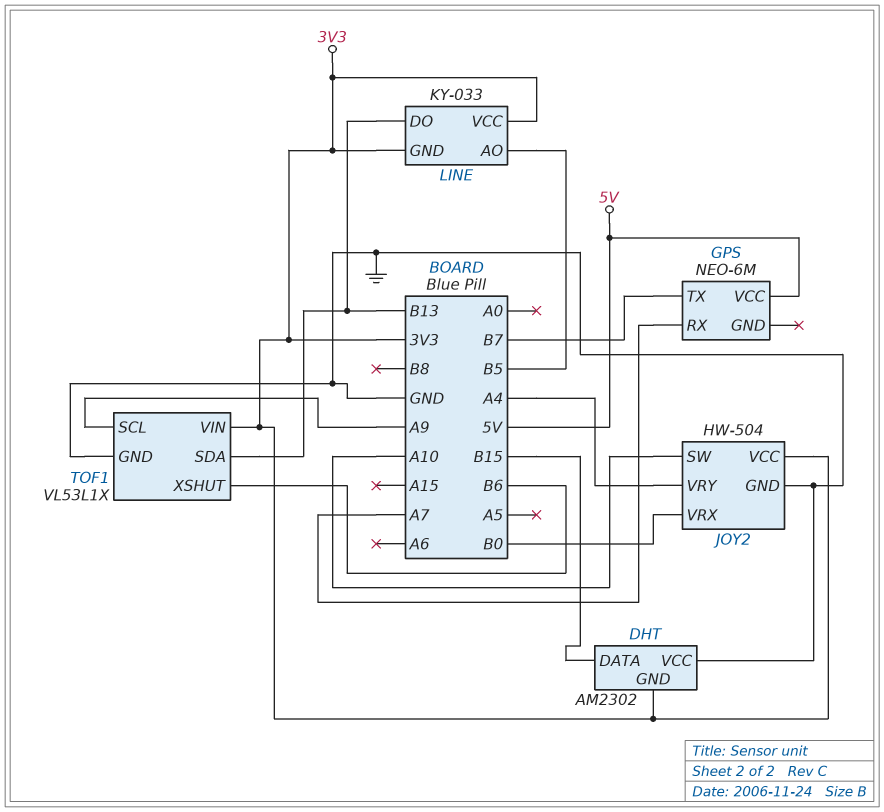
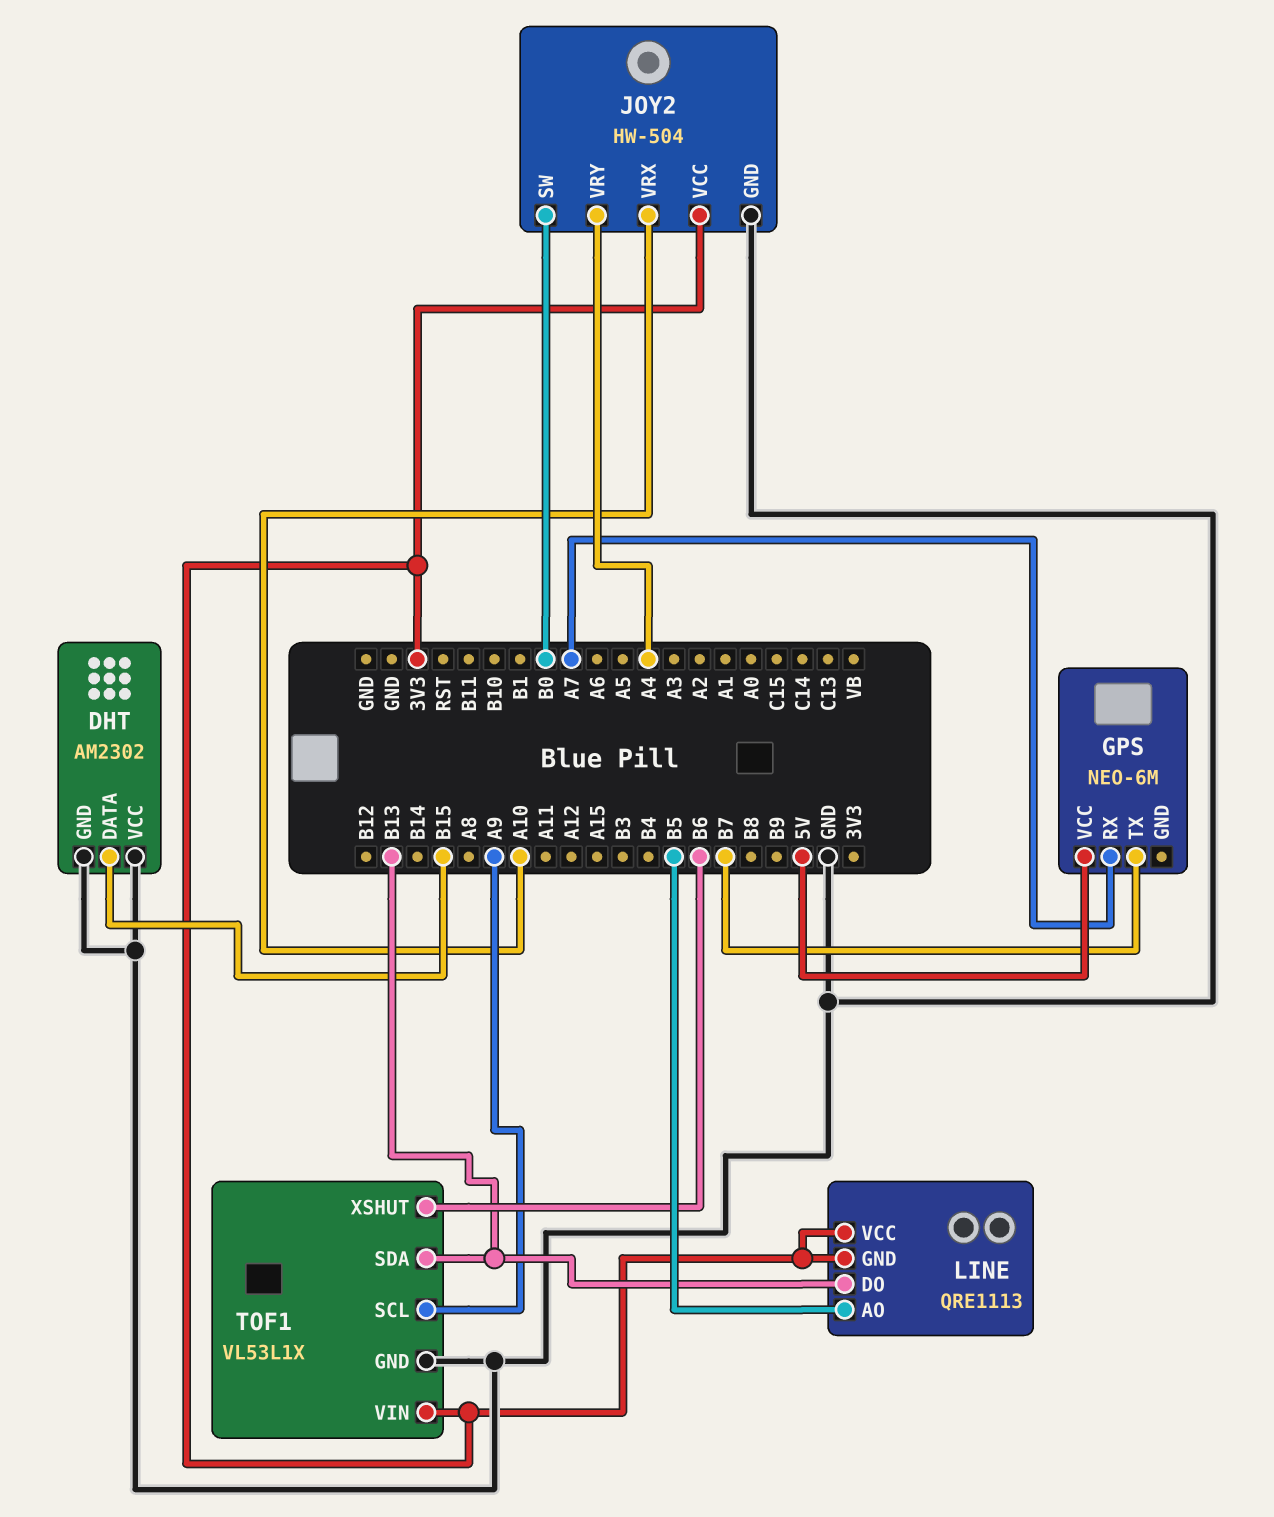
DHT pin GND: 3V3 -> GND
JOY2 pin SW: A10 -> B0
JOY2 pin VRX: B0 -> A10
LINE: KY-033 -> QRE1113

